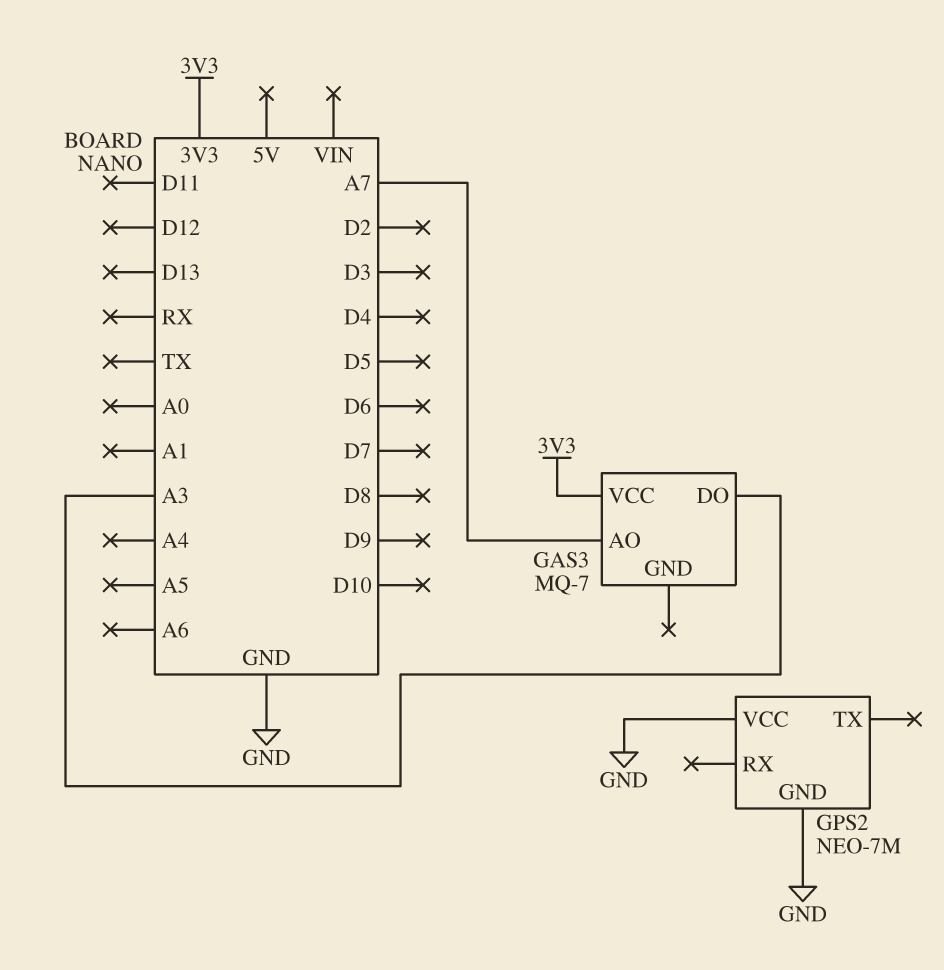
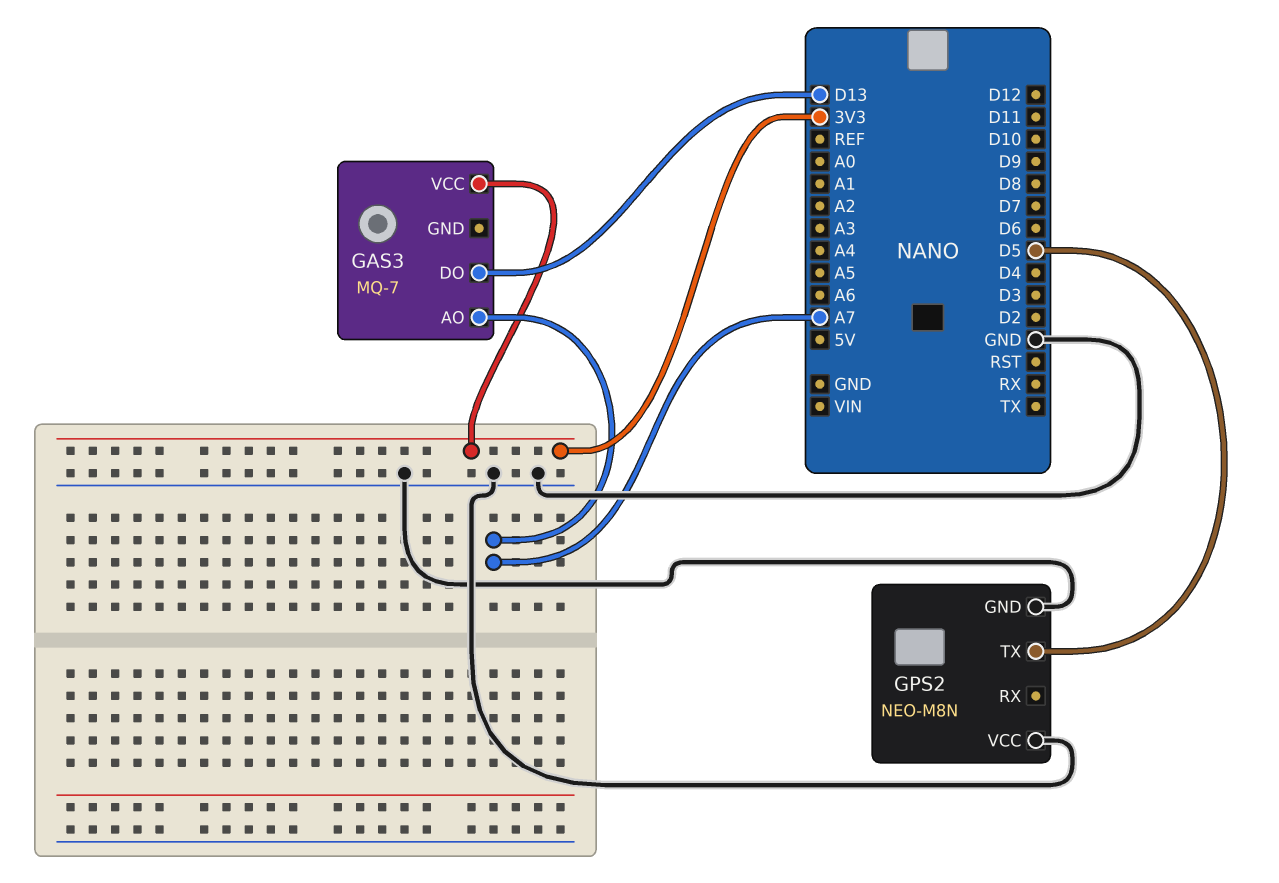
GAS3 pin DO: A3 -> D13
GPS2: NEO-7M -> NEO-M8N
GPS2 pin TX: none -> D5

